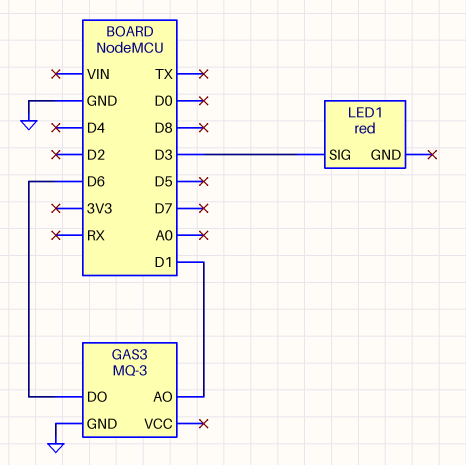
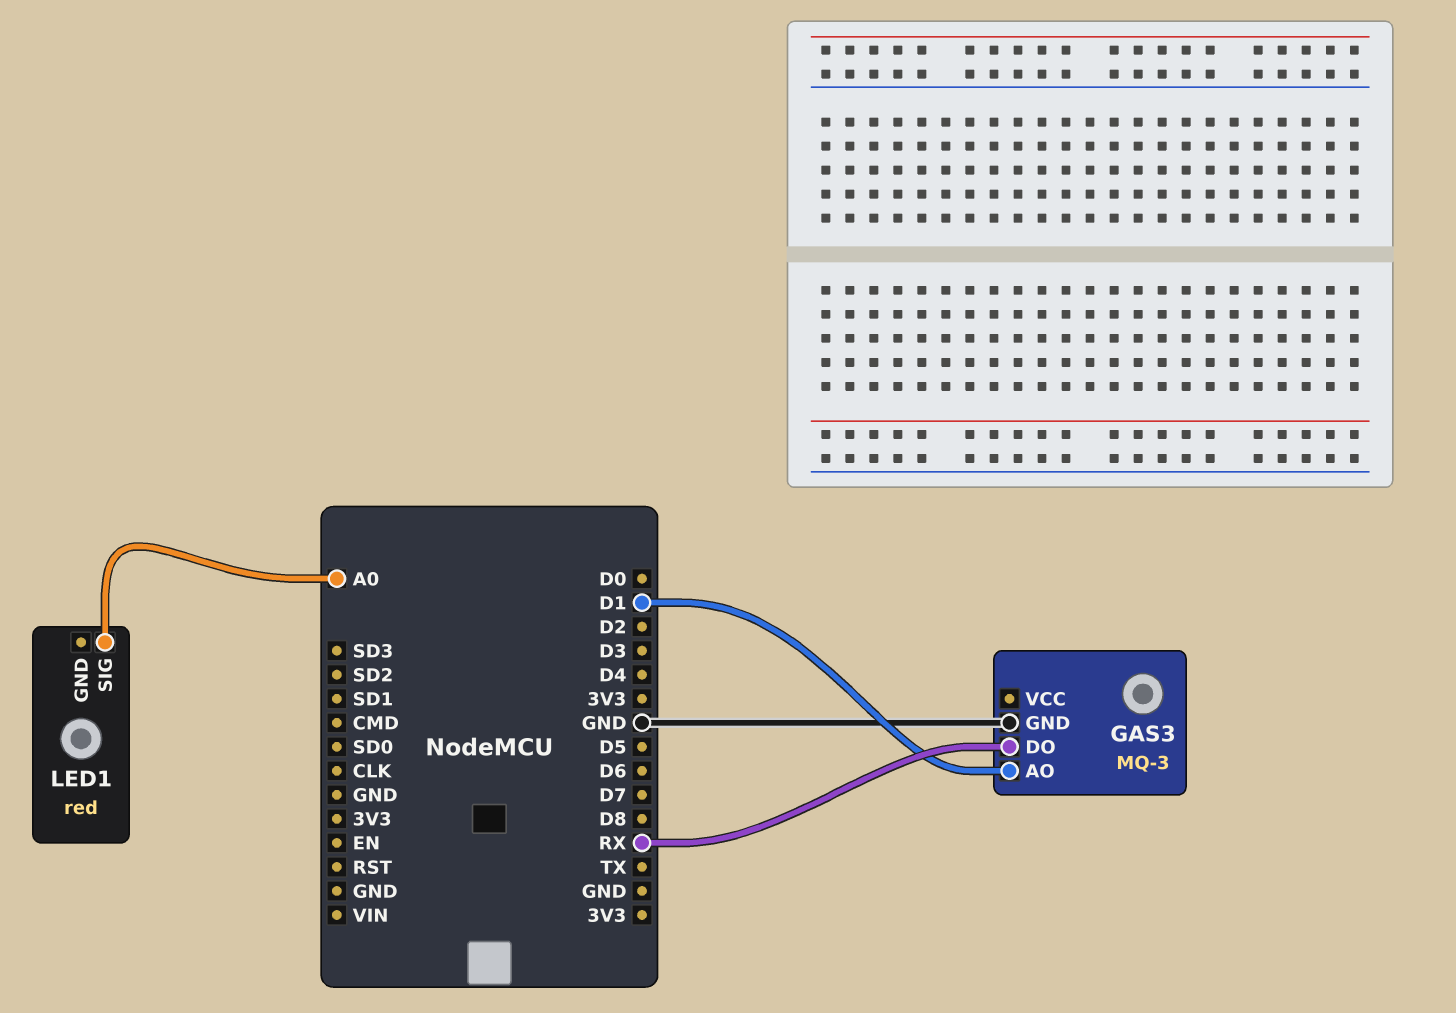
GAS3 pin DO: D6 -> RX
LED1 pin SIG: D3 -> A0

